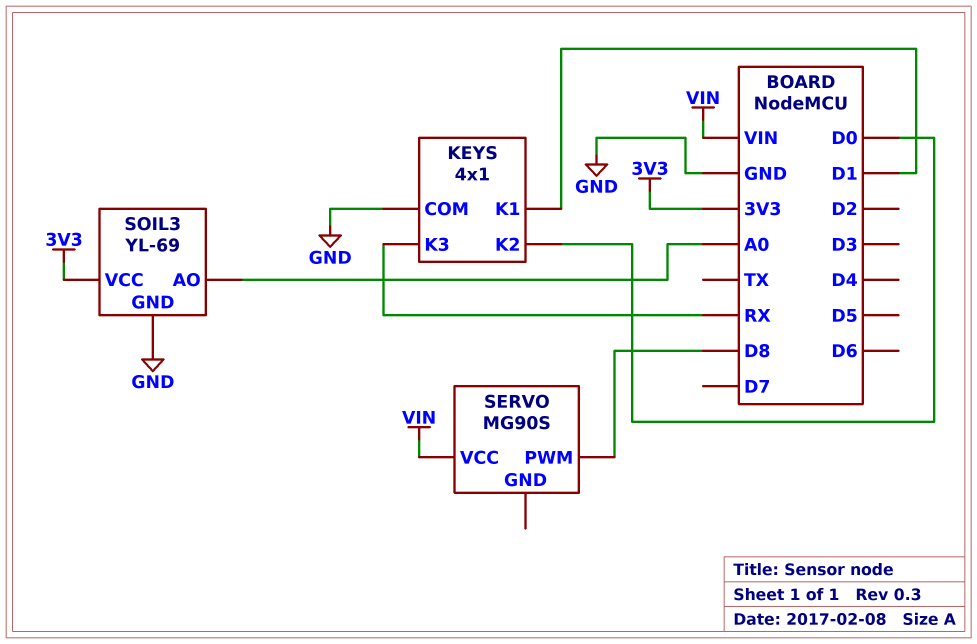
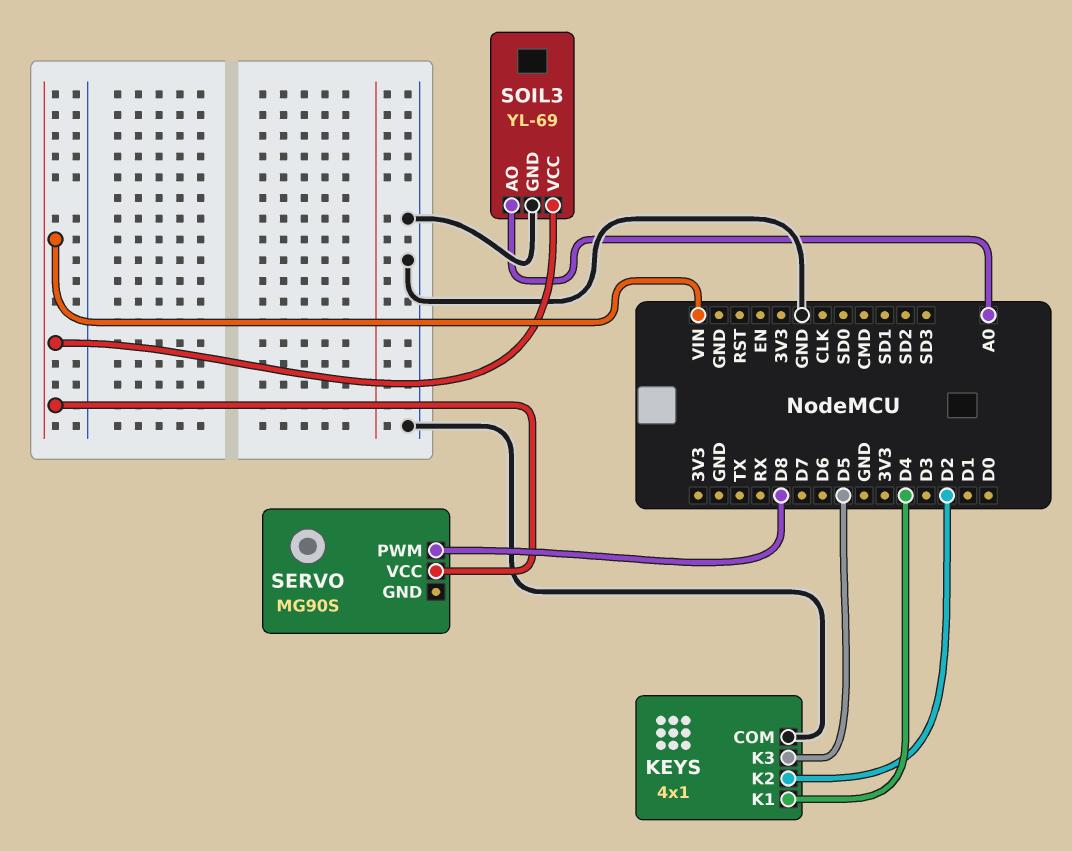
KEYS pin K1: D1 -> D4
KEYS pin K2: D0 -> D2
KEYS pin K3: RX -> D5
SOIL3 pin VCC: 3V3 -> VIN

